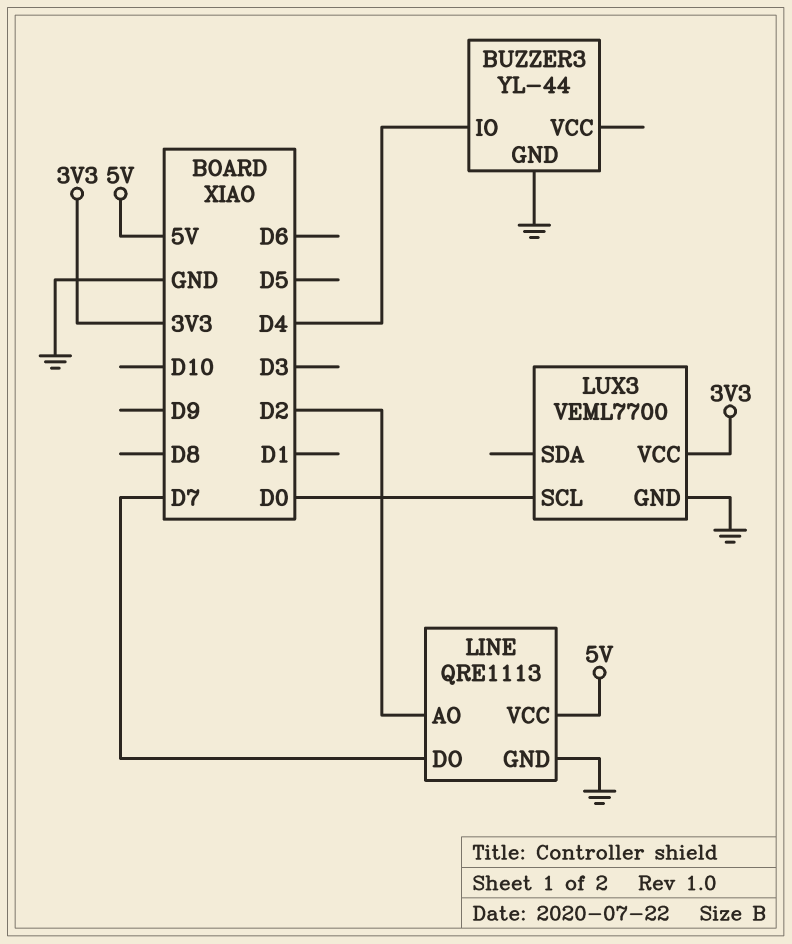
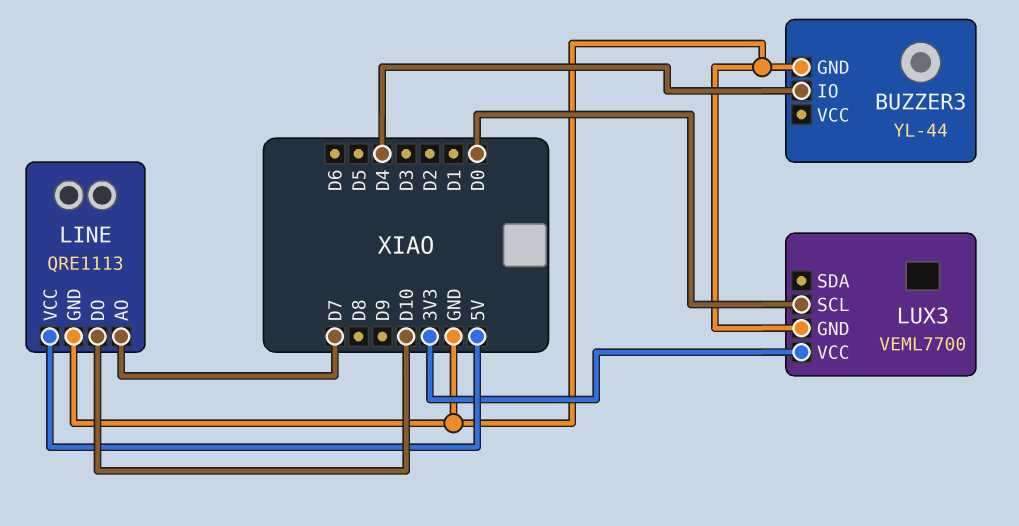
LINE pin AO: D2 -> D7
LINE pin DO: D7 -> D10

